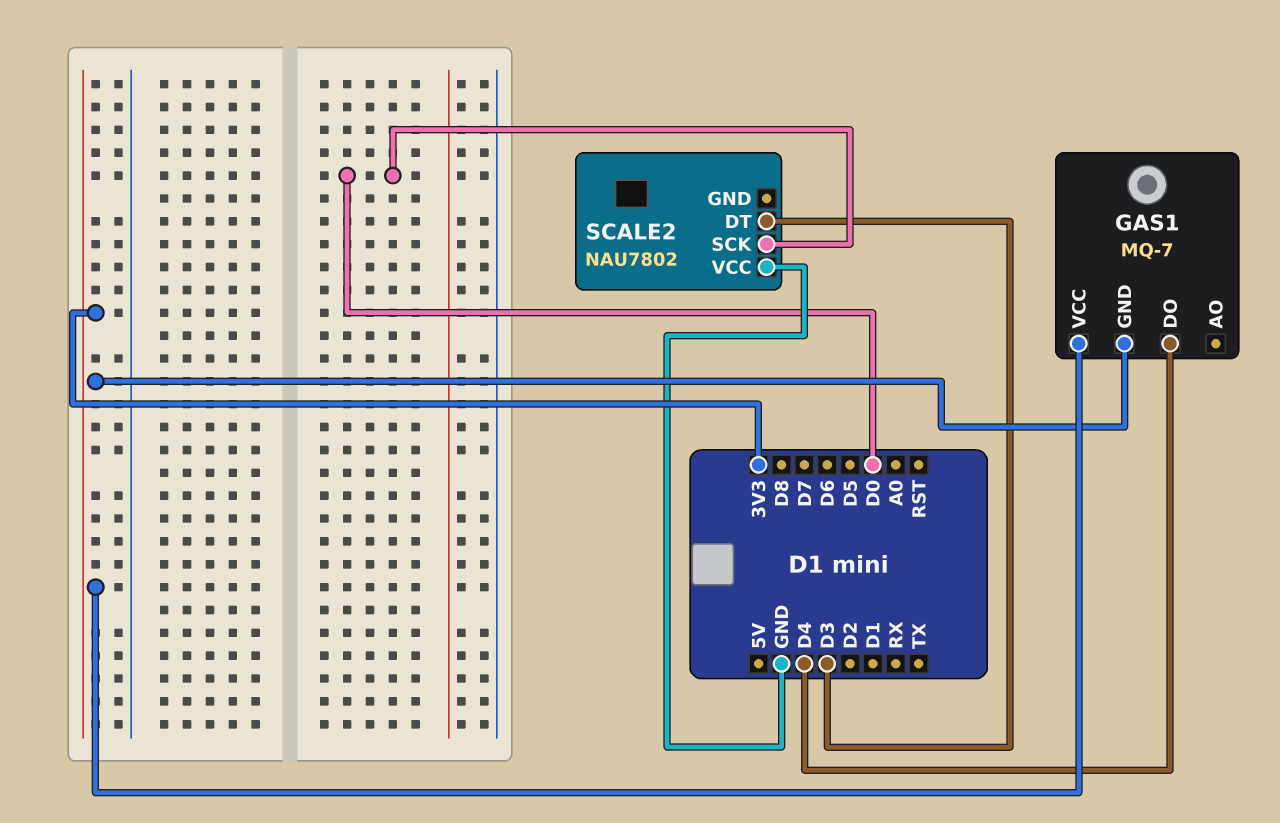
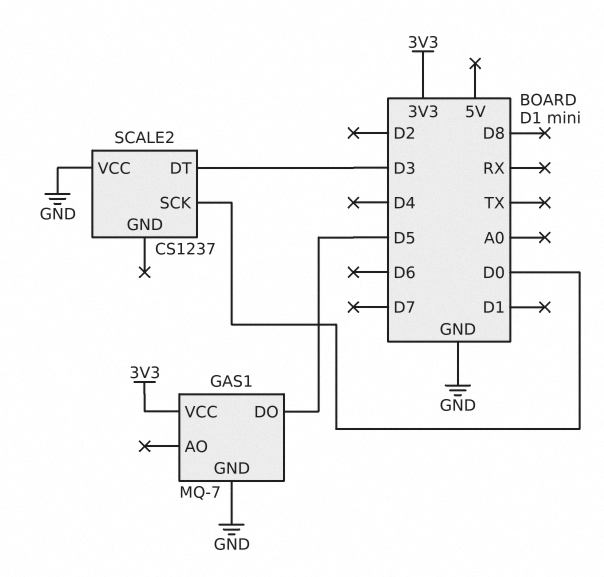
GAS1 pin DO: D4 -> D5
GAS1 pin GND: 3V3 -> GND
SCALE2: NAU7802 -> CS1237

